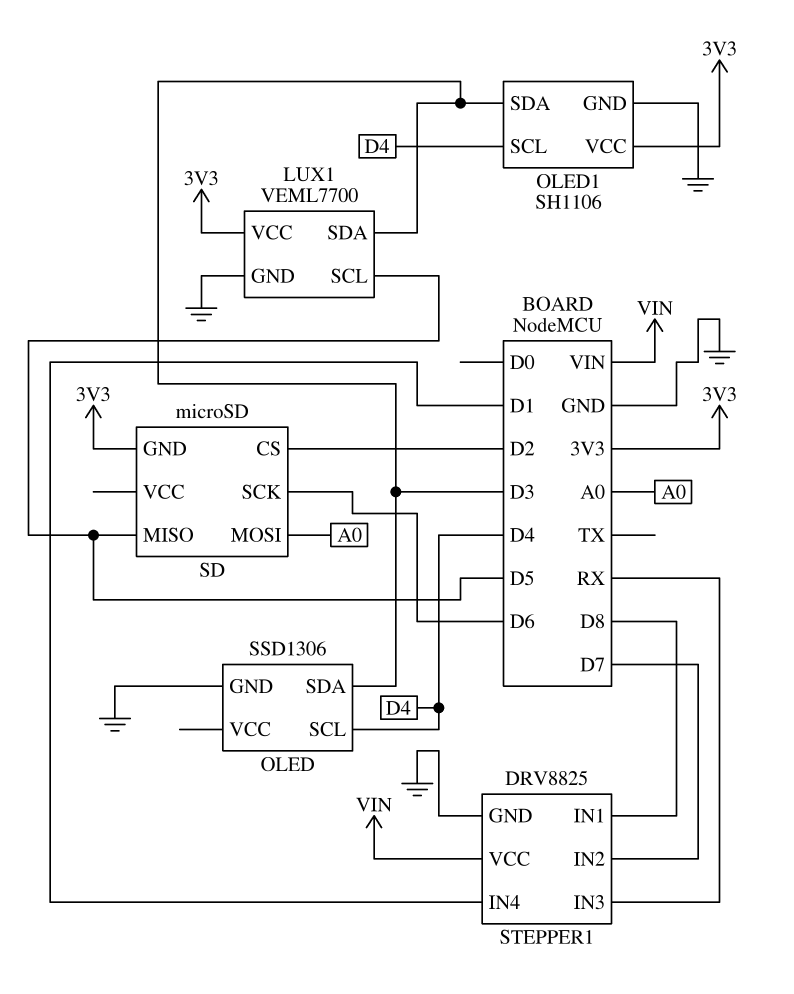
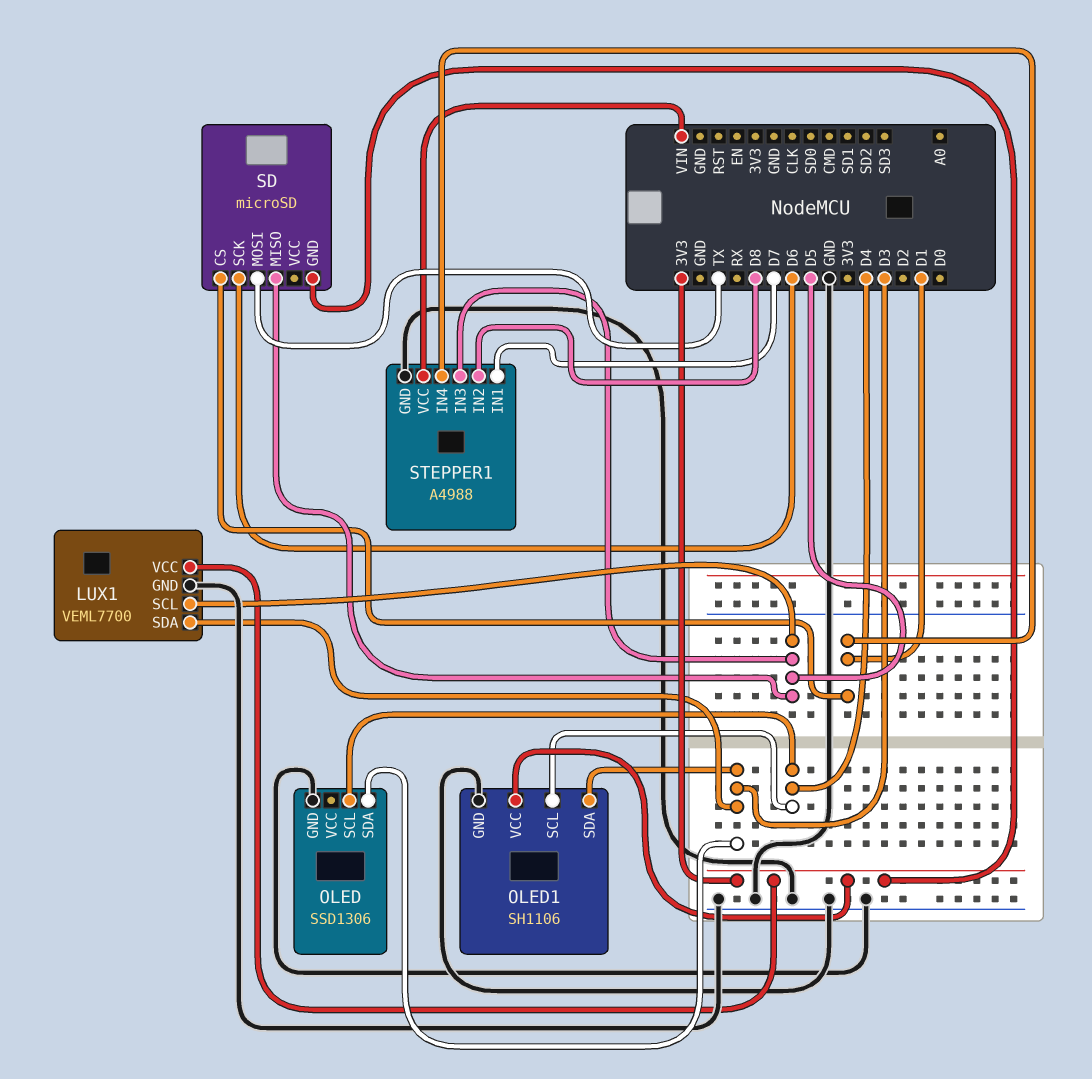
SD pin CS: D2 -> D1
SD pin MOSI: A0 -> TX
STEPPER1: DRV8825 -> A4988
STEPPER1 pin IN1: D8 -> D7
STEPPER1 pin IN2: D7 -> D8
STEPPER1 pin IN3: RX -> D5

